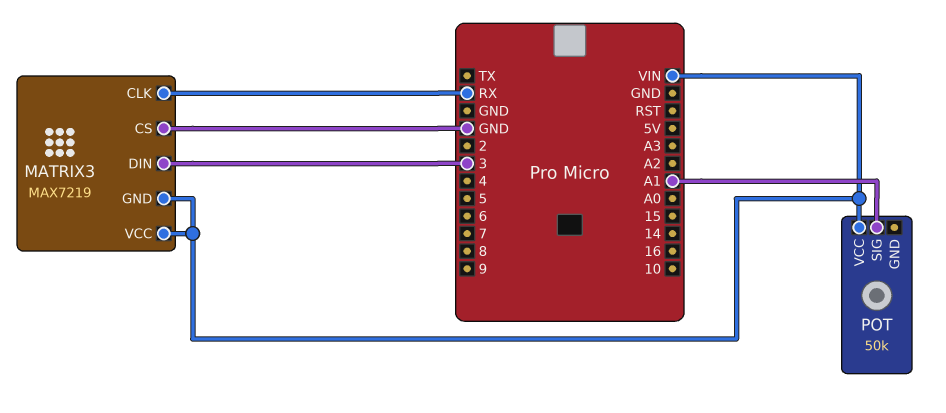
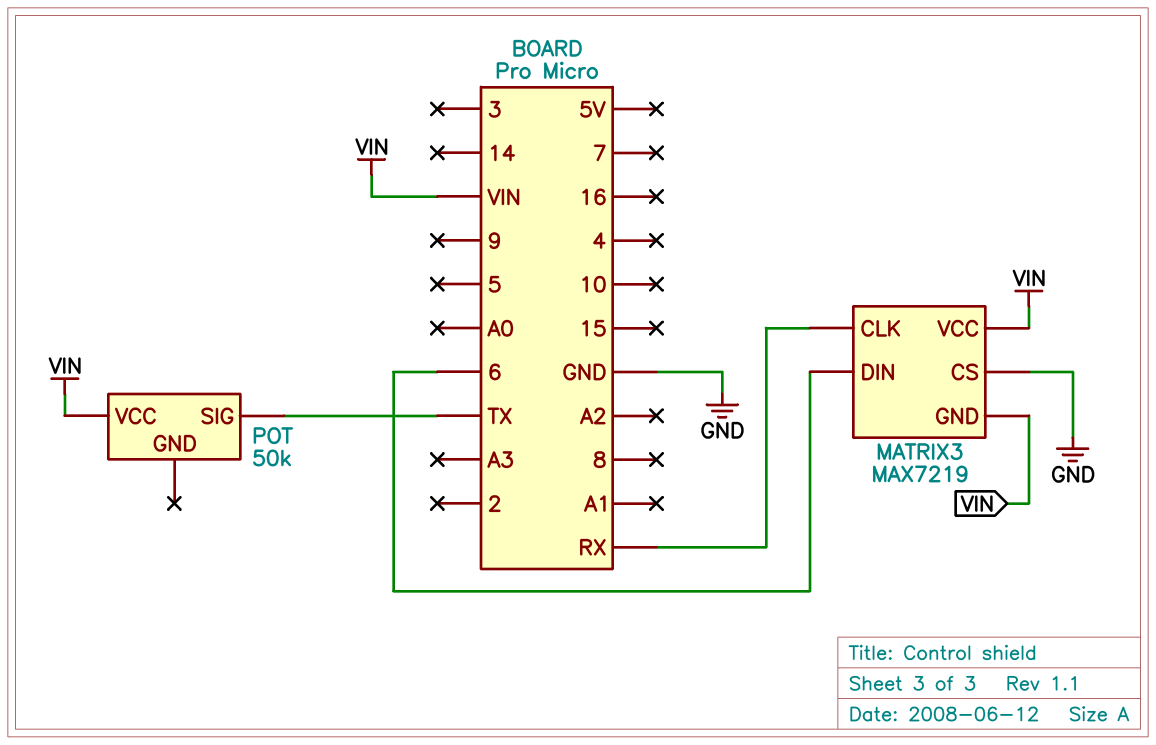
MATRIX3 pin DIN: 3 -> 6
POT pin SIG: A1 -> TX

